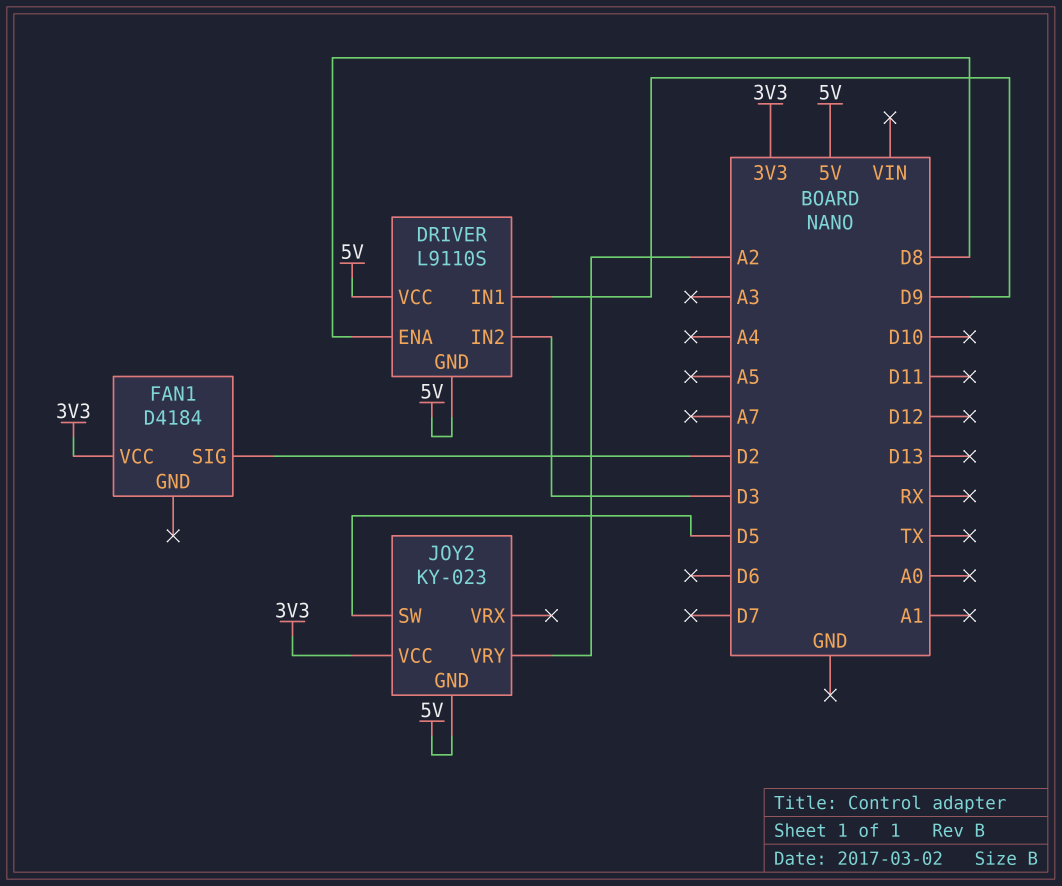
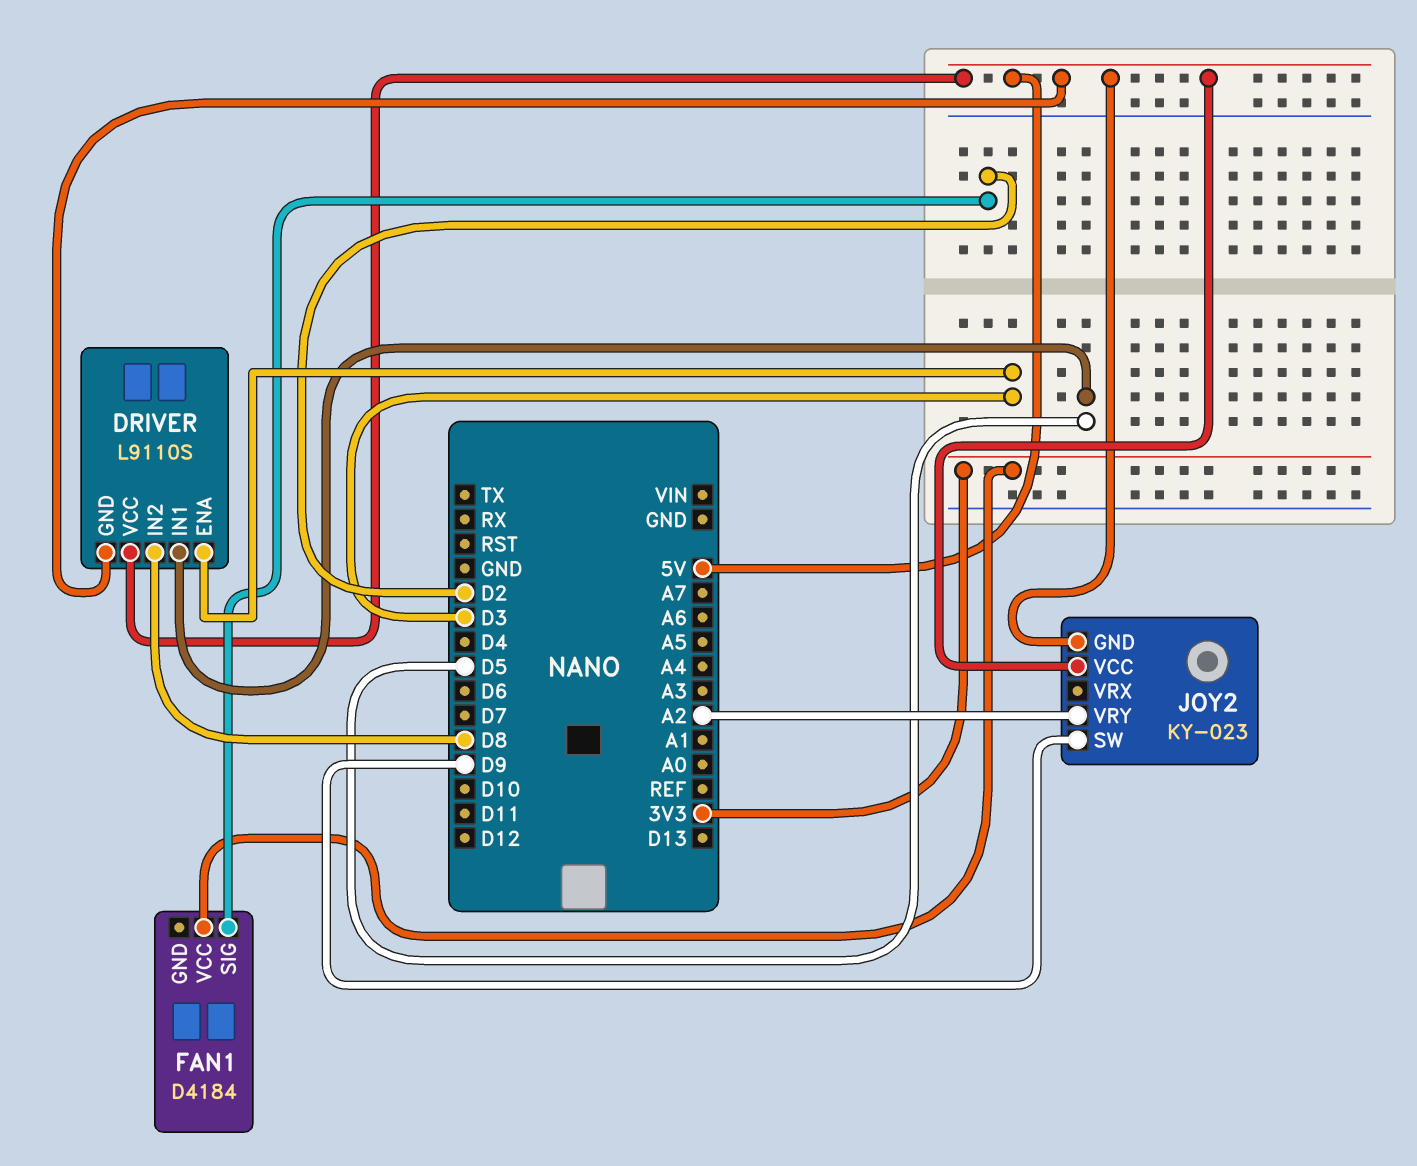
DRIVER pin ENA: D8 -> D3
DRIVER pin IN1: D9 -> D5
DRIVER pin IN2: D3 -> D8
JOY2 pin SW: D5 -> D9
JOY2 pin VCC: 3V3 -> 5V

